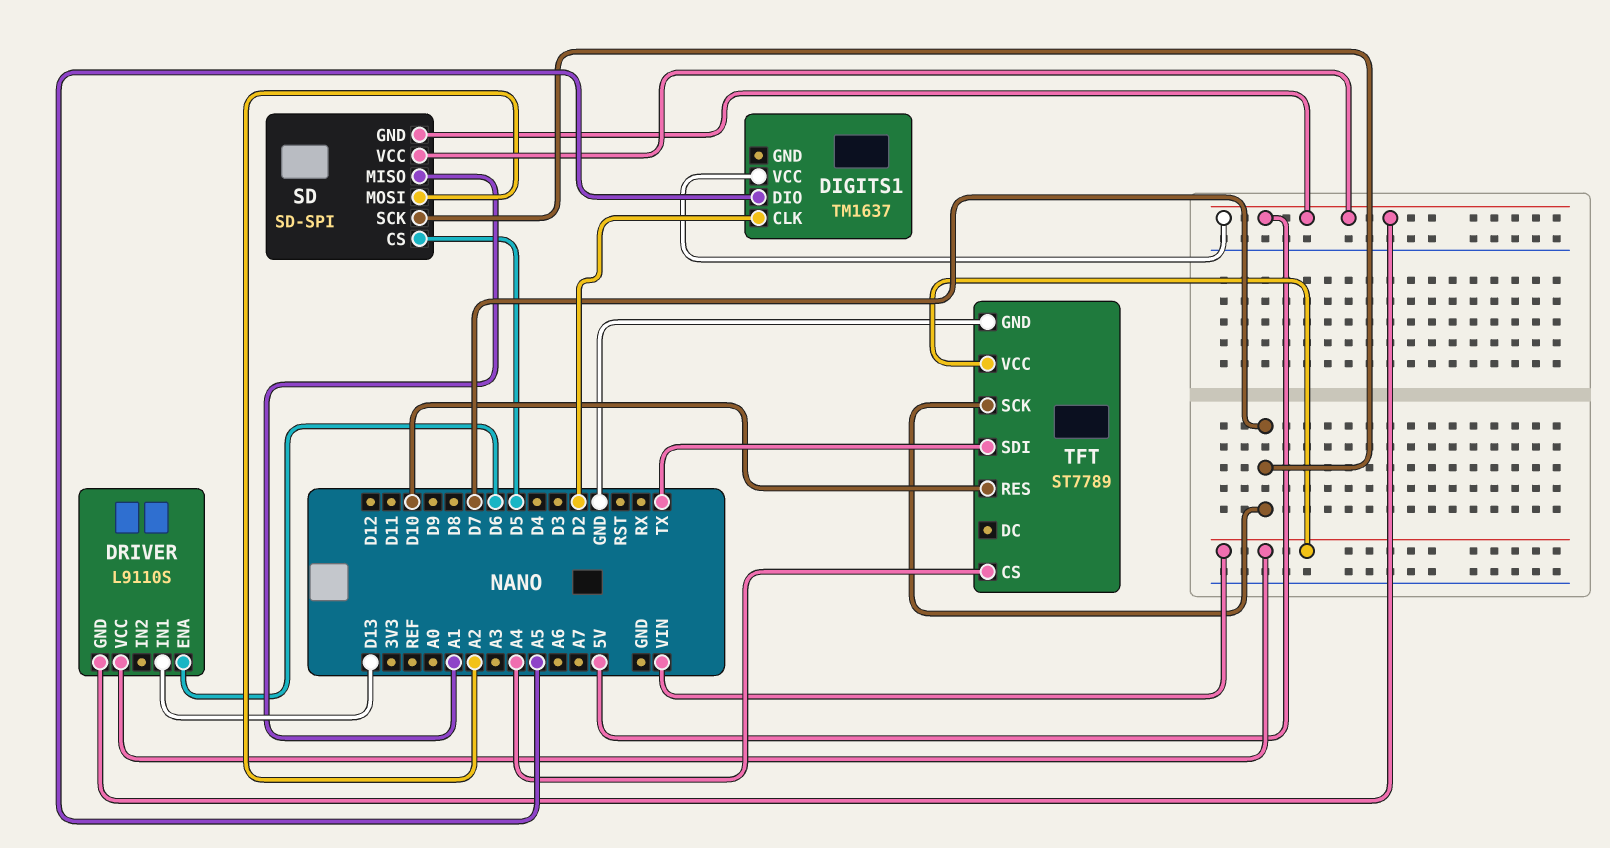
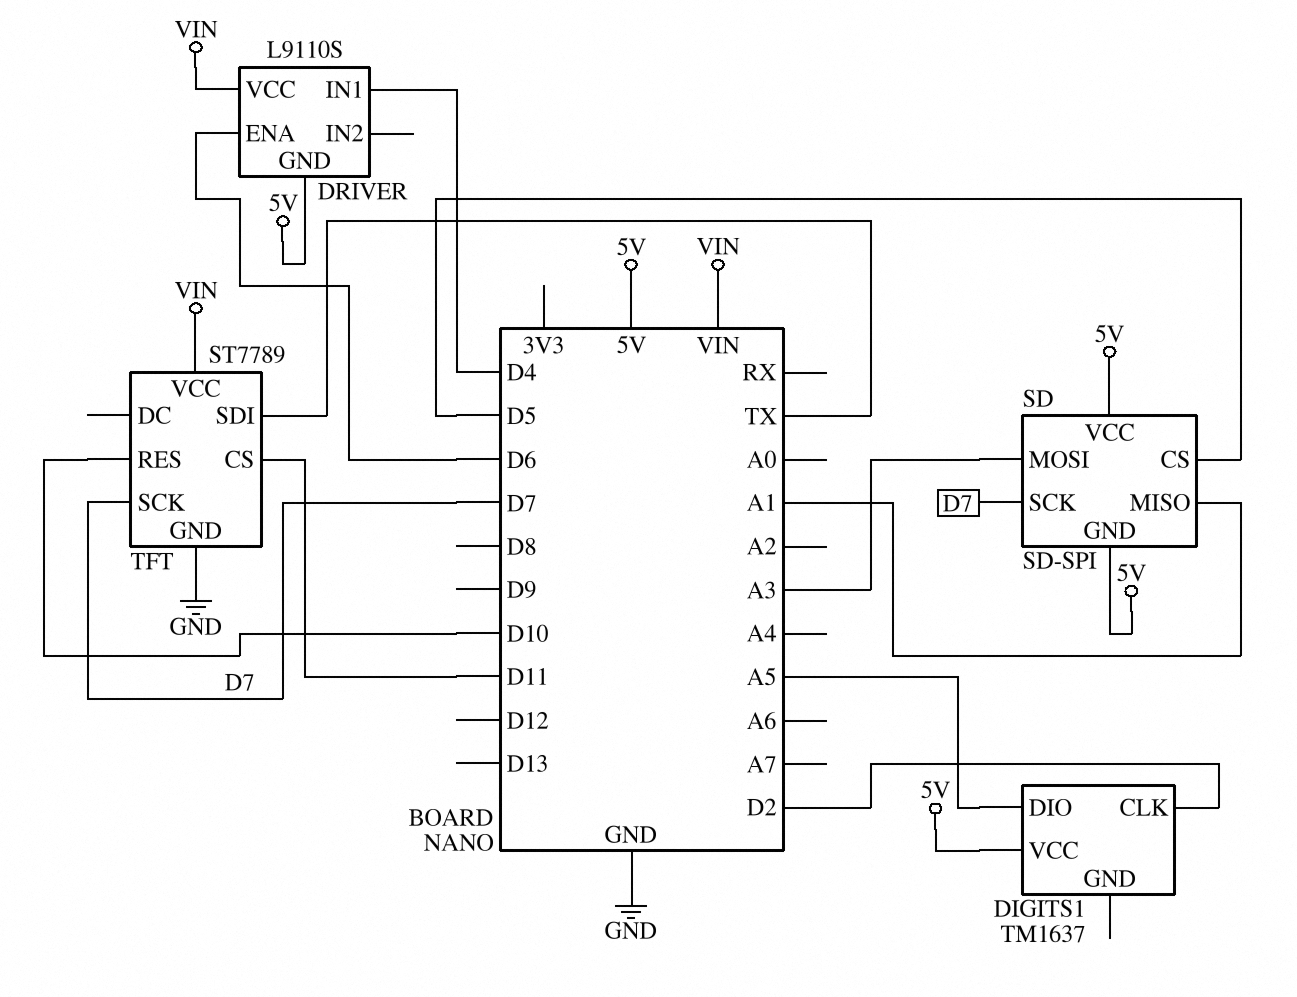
DRIVER pin IN1: D13 -> D4
SD pin MOSI: A2 -> A3
TFT pin CS: A4 -> D11

